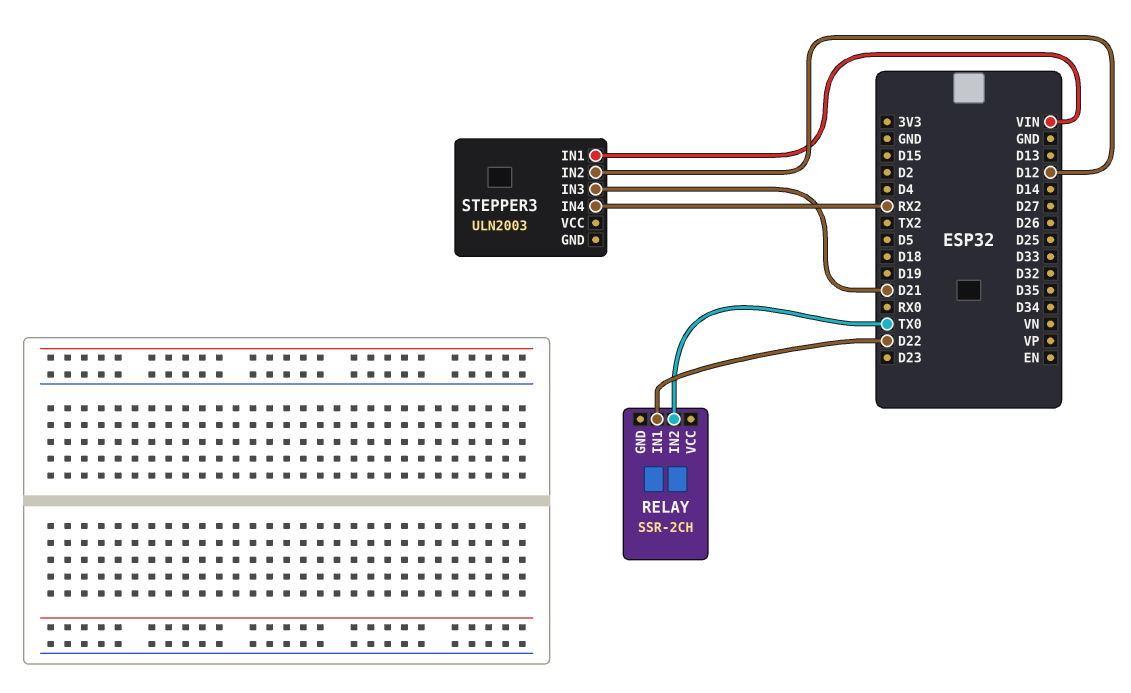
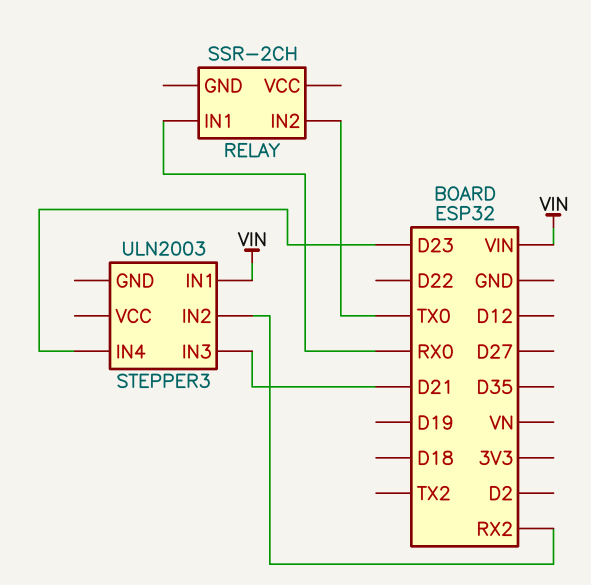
RELAY pin IN1: D22 -> RX0
STEPPER3 pin IN2: D12 -> RX2
STEPPER3 pin IN4: RX2 -> D23

